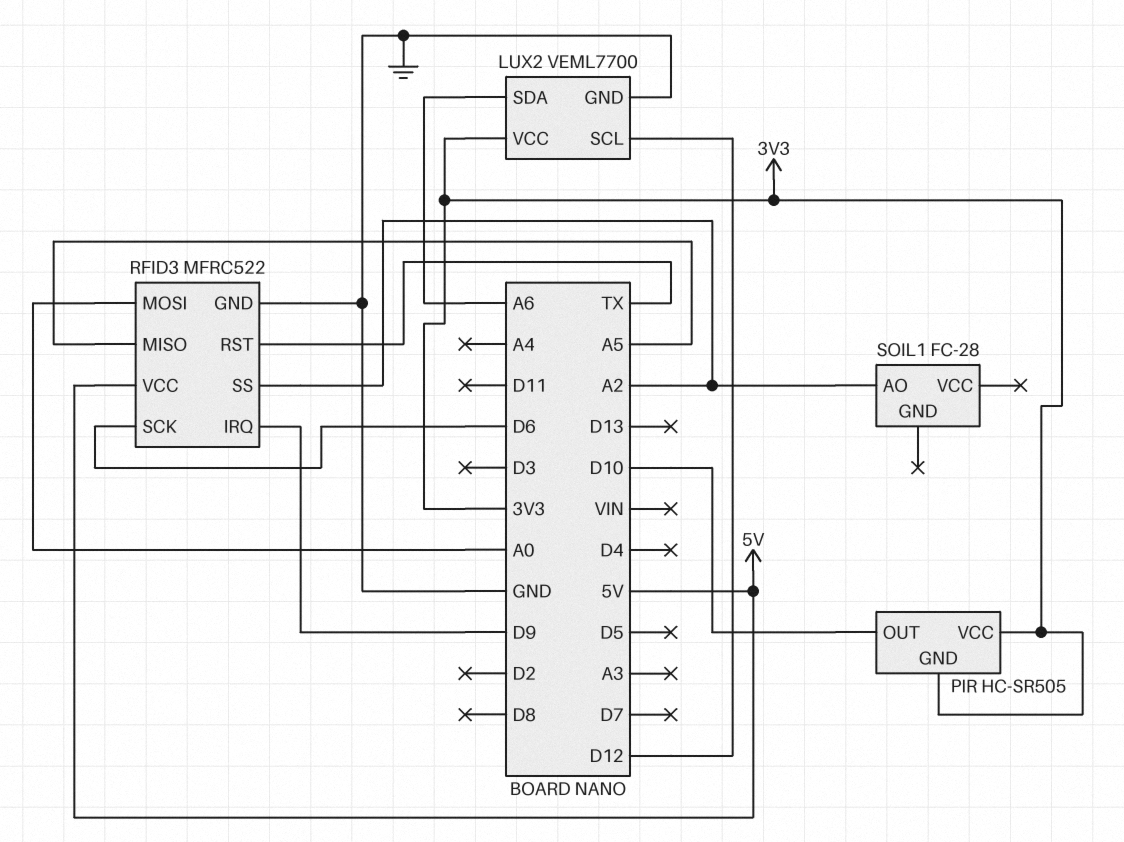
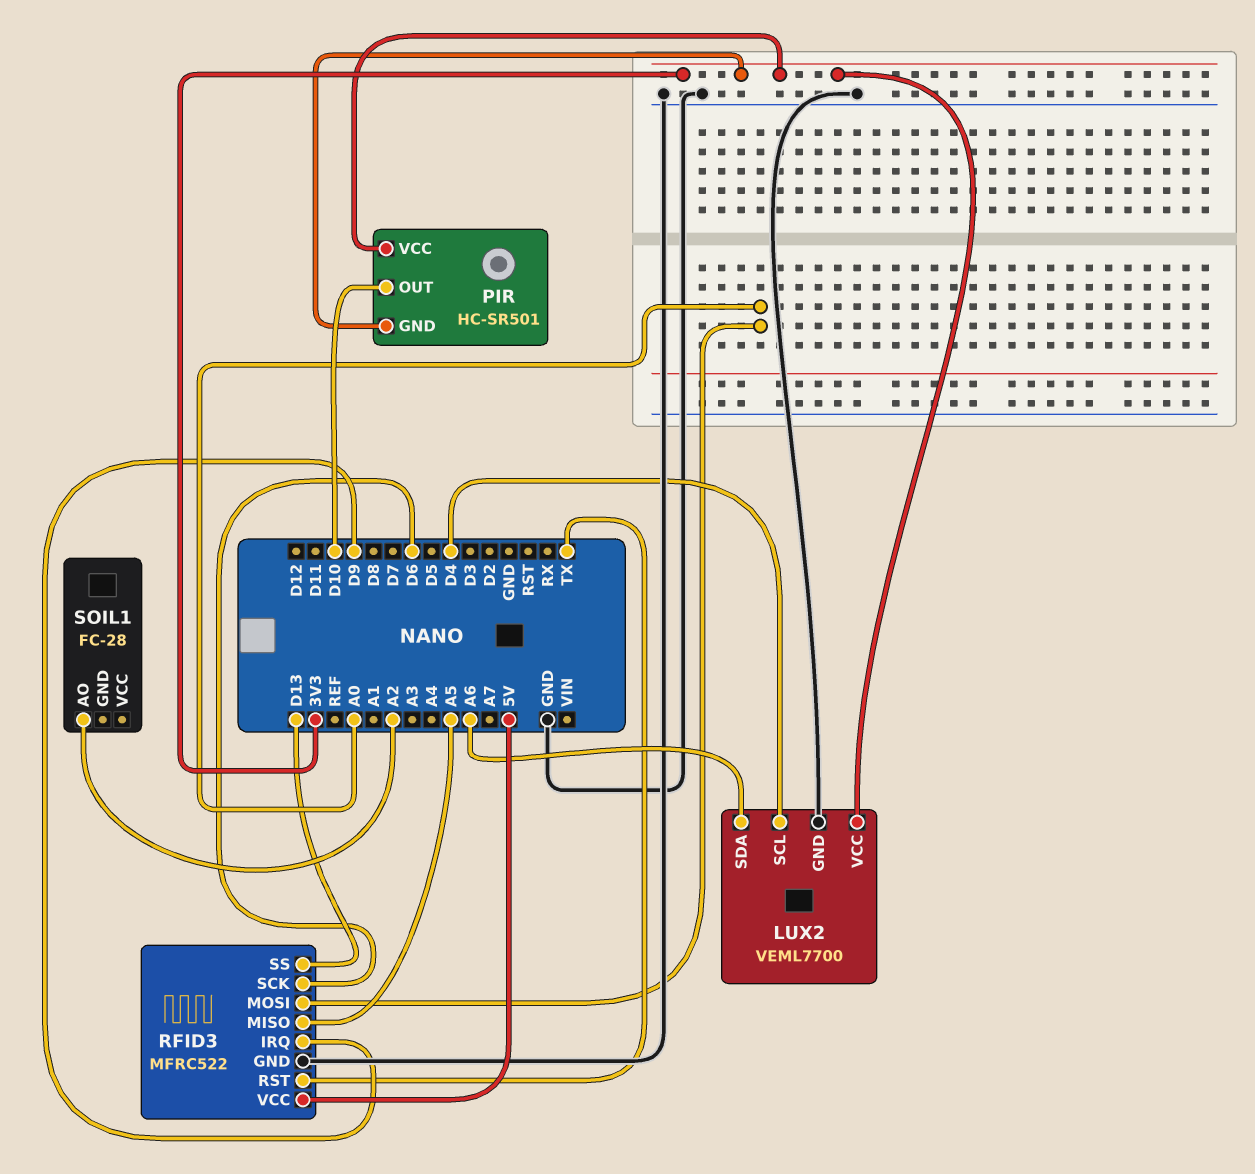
LUX2 pin SCL: D12 -> D4
PIR: HC-SR505 -> HC-SR501
RFID3 pin SS: A2 -> D13

